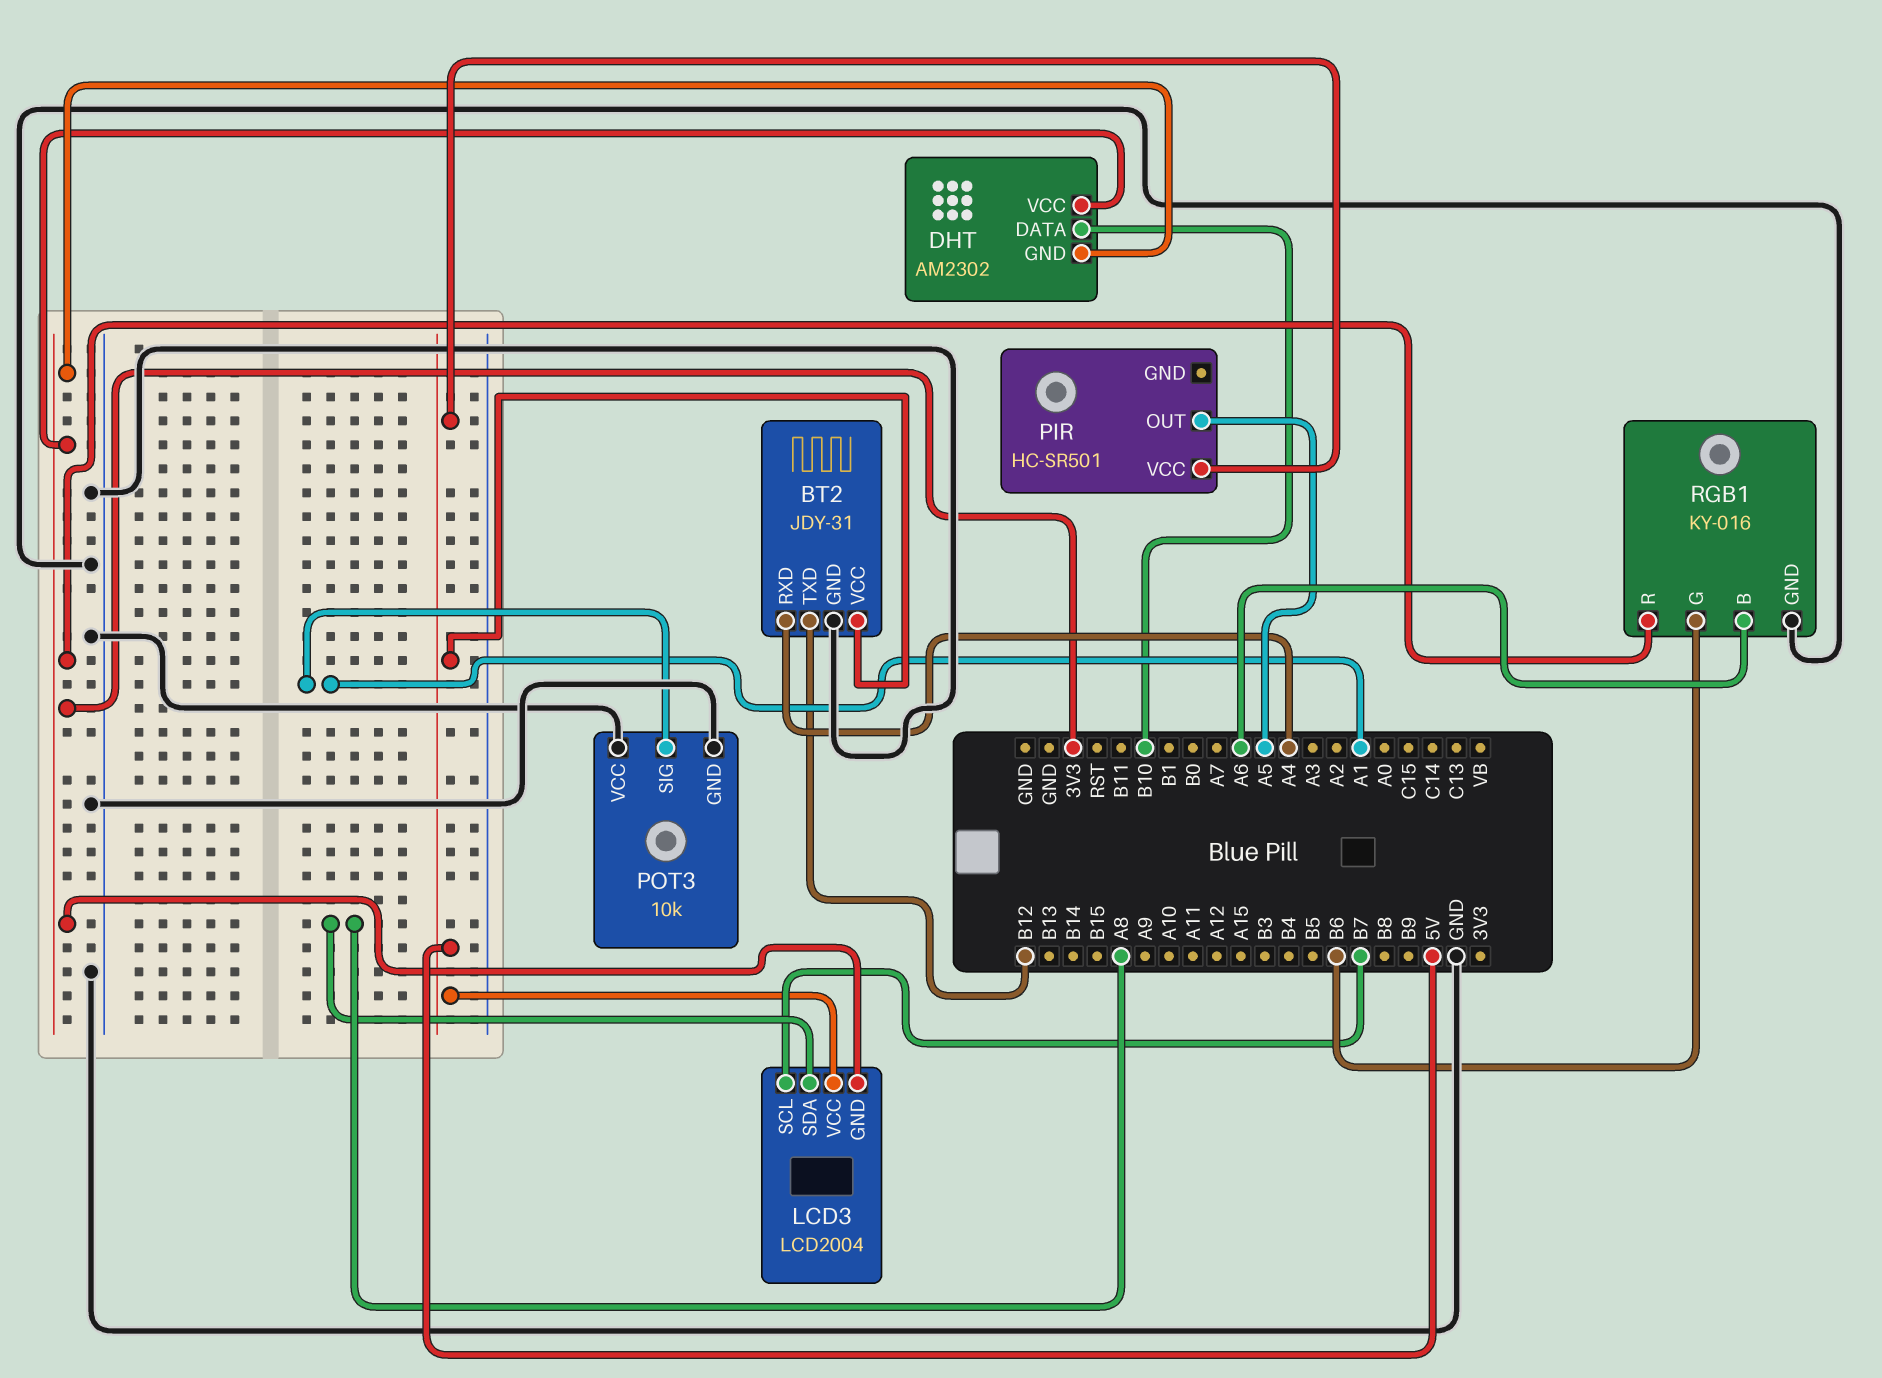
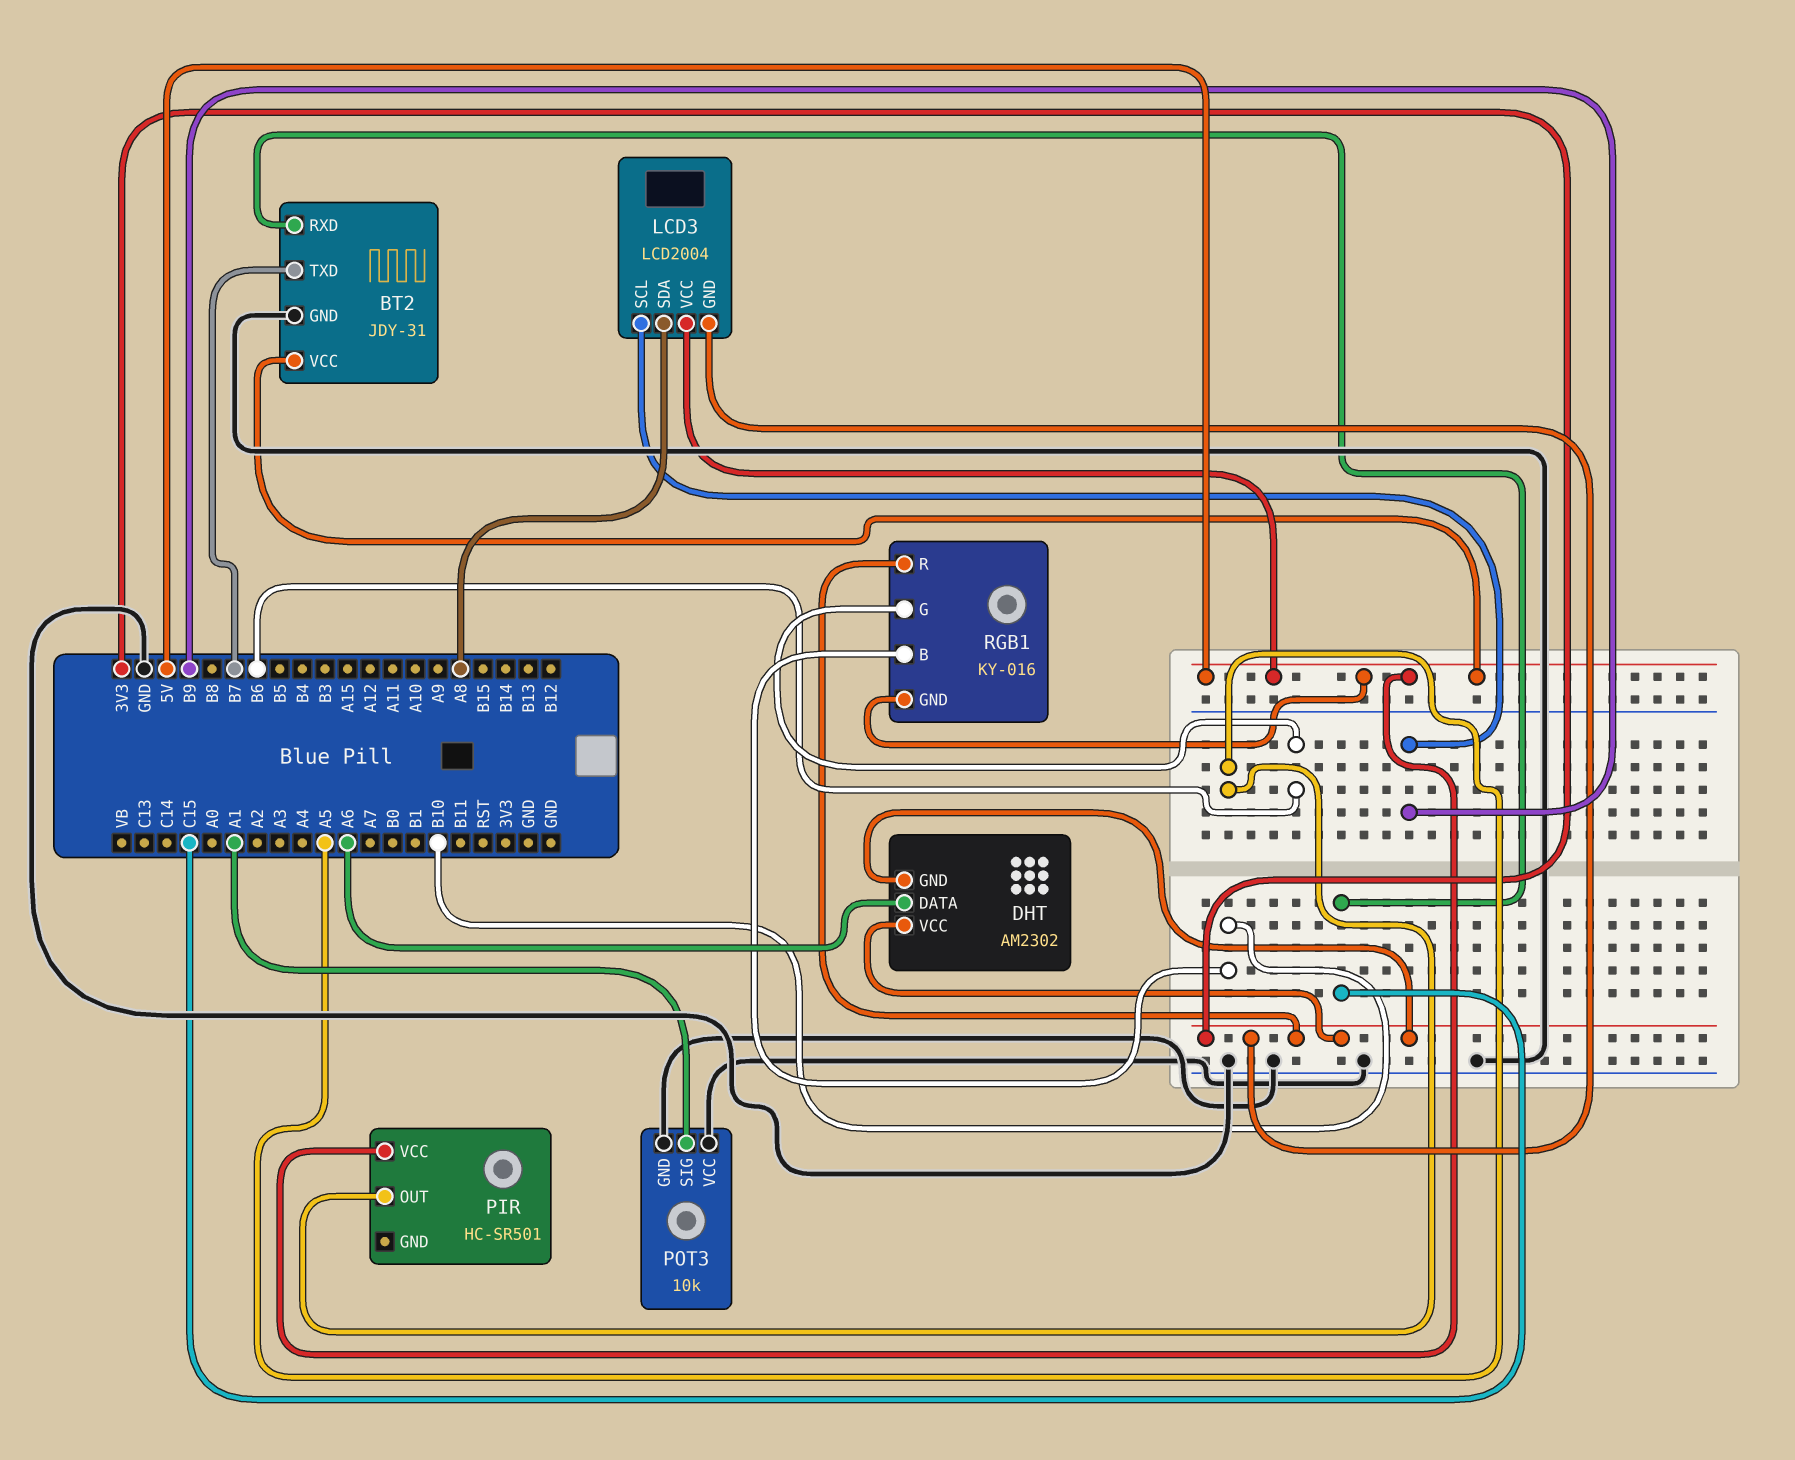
BT2 pin RXD: A4 -> C15
BT2 pin TXD: B12 -> B7
DHT pin DATA: B10 -> A6
LCD3 pin SCL: B7 -> B9
RGB1 pin B: A6 -> B10
RGB1 pin GND: GND -> 5V

